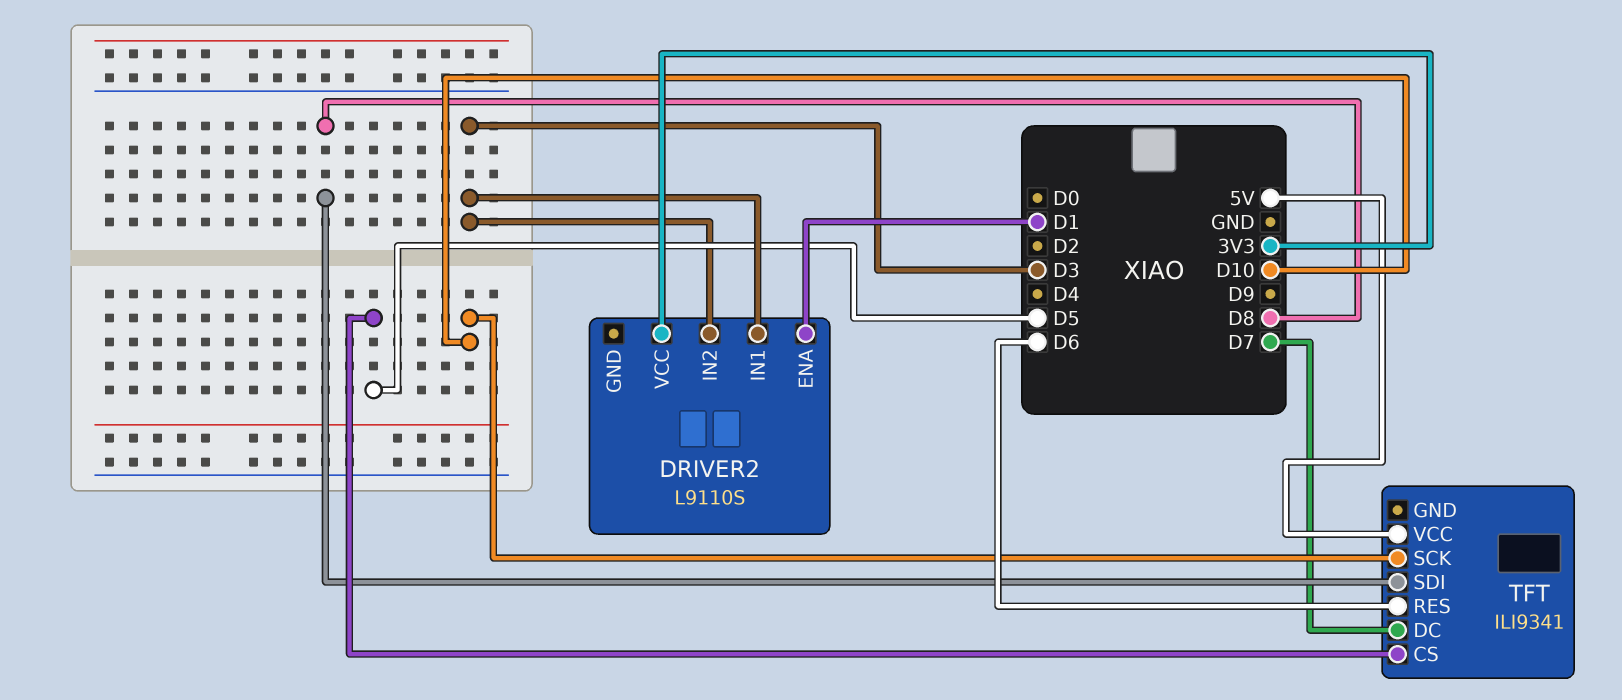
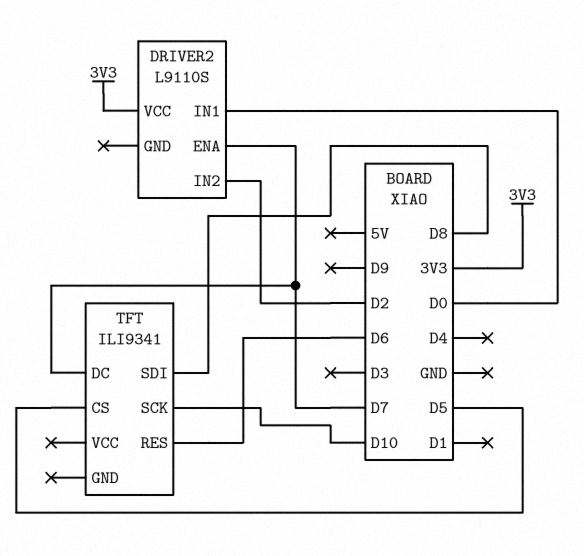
DRIVER2 pin ENA: D1 -> D7
DRIVER2 pin IN1: D3 -> D0
DRIVER2 pin IN2: D3 -> D2
TFT pin VCC: 5V -> none

